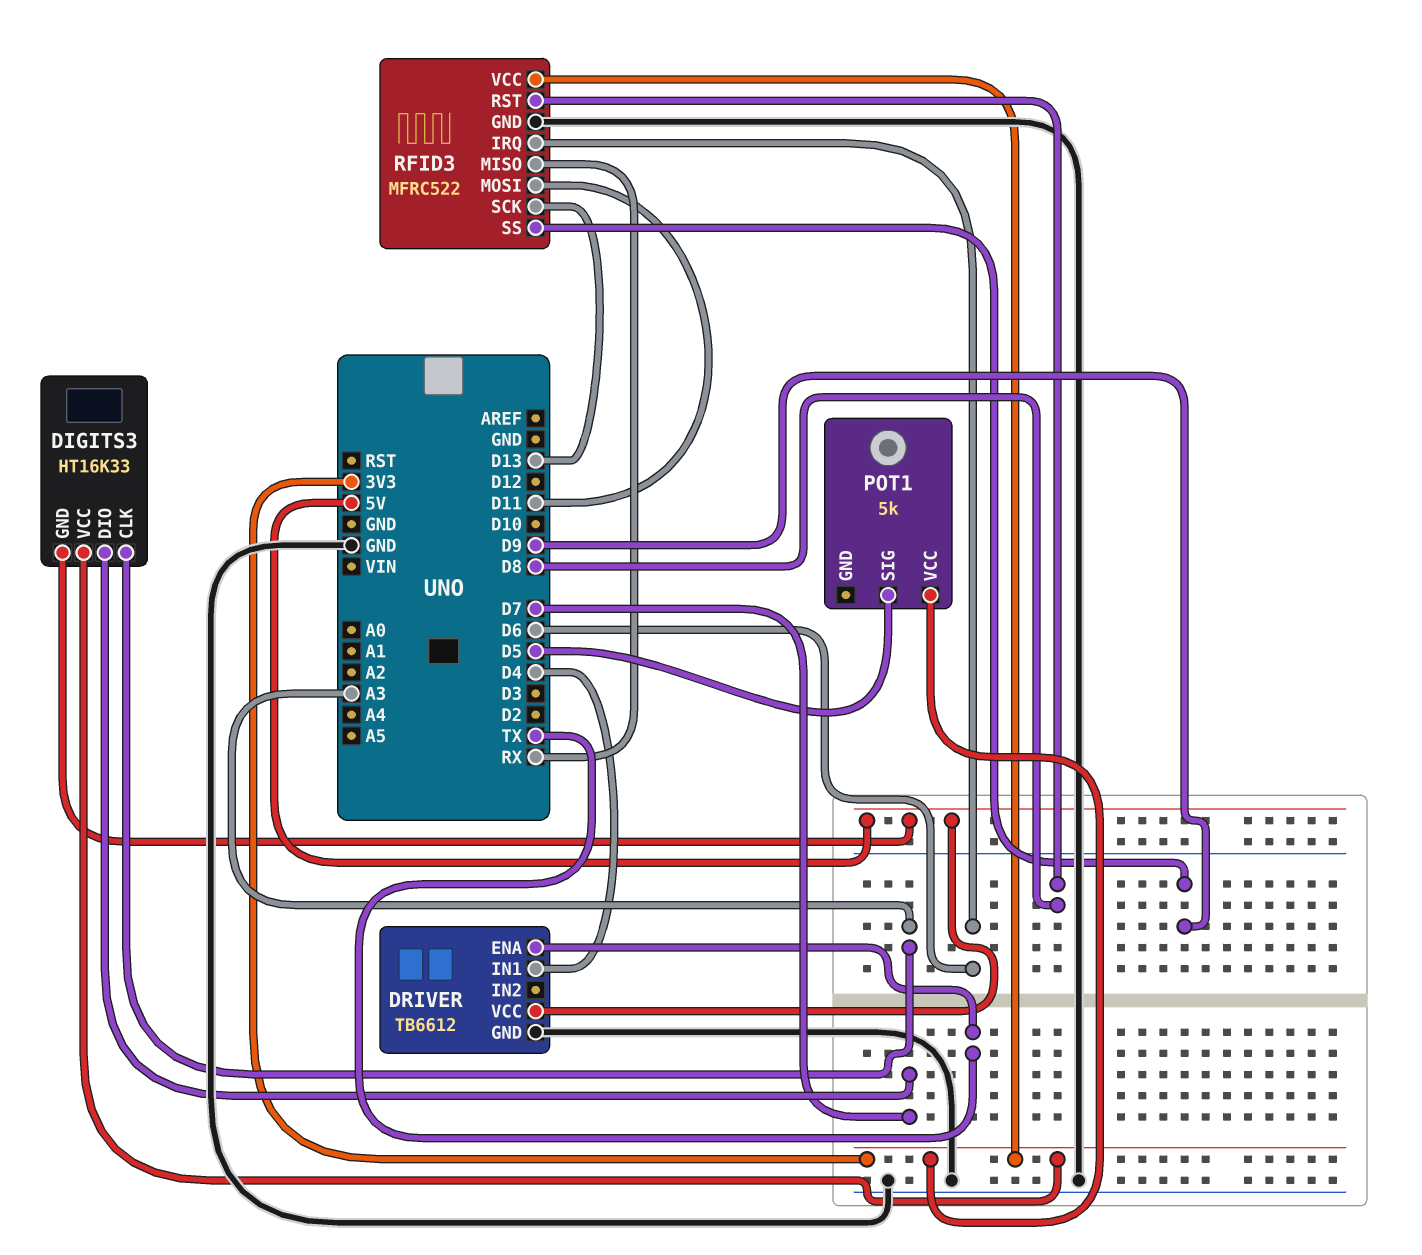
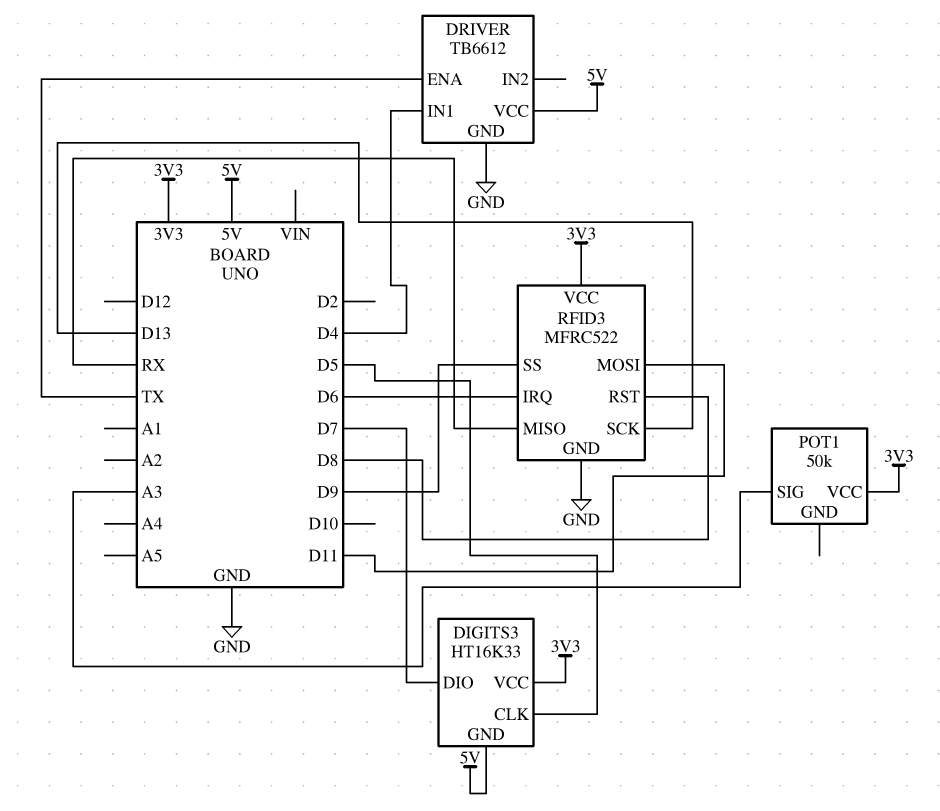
DIGITS3 pin CLK: A3 -> D5
POT1: 5k -> 50k
POT1 pin SIG: D5 -> A3

